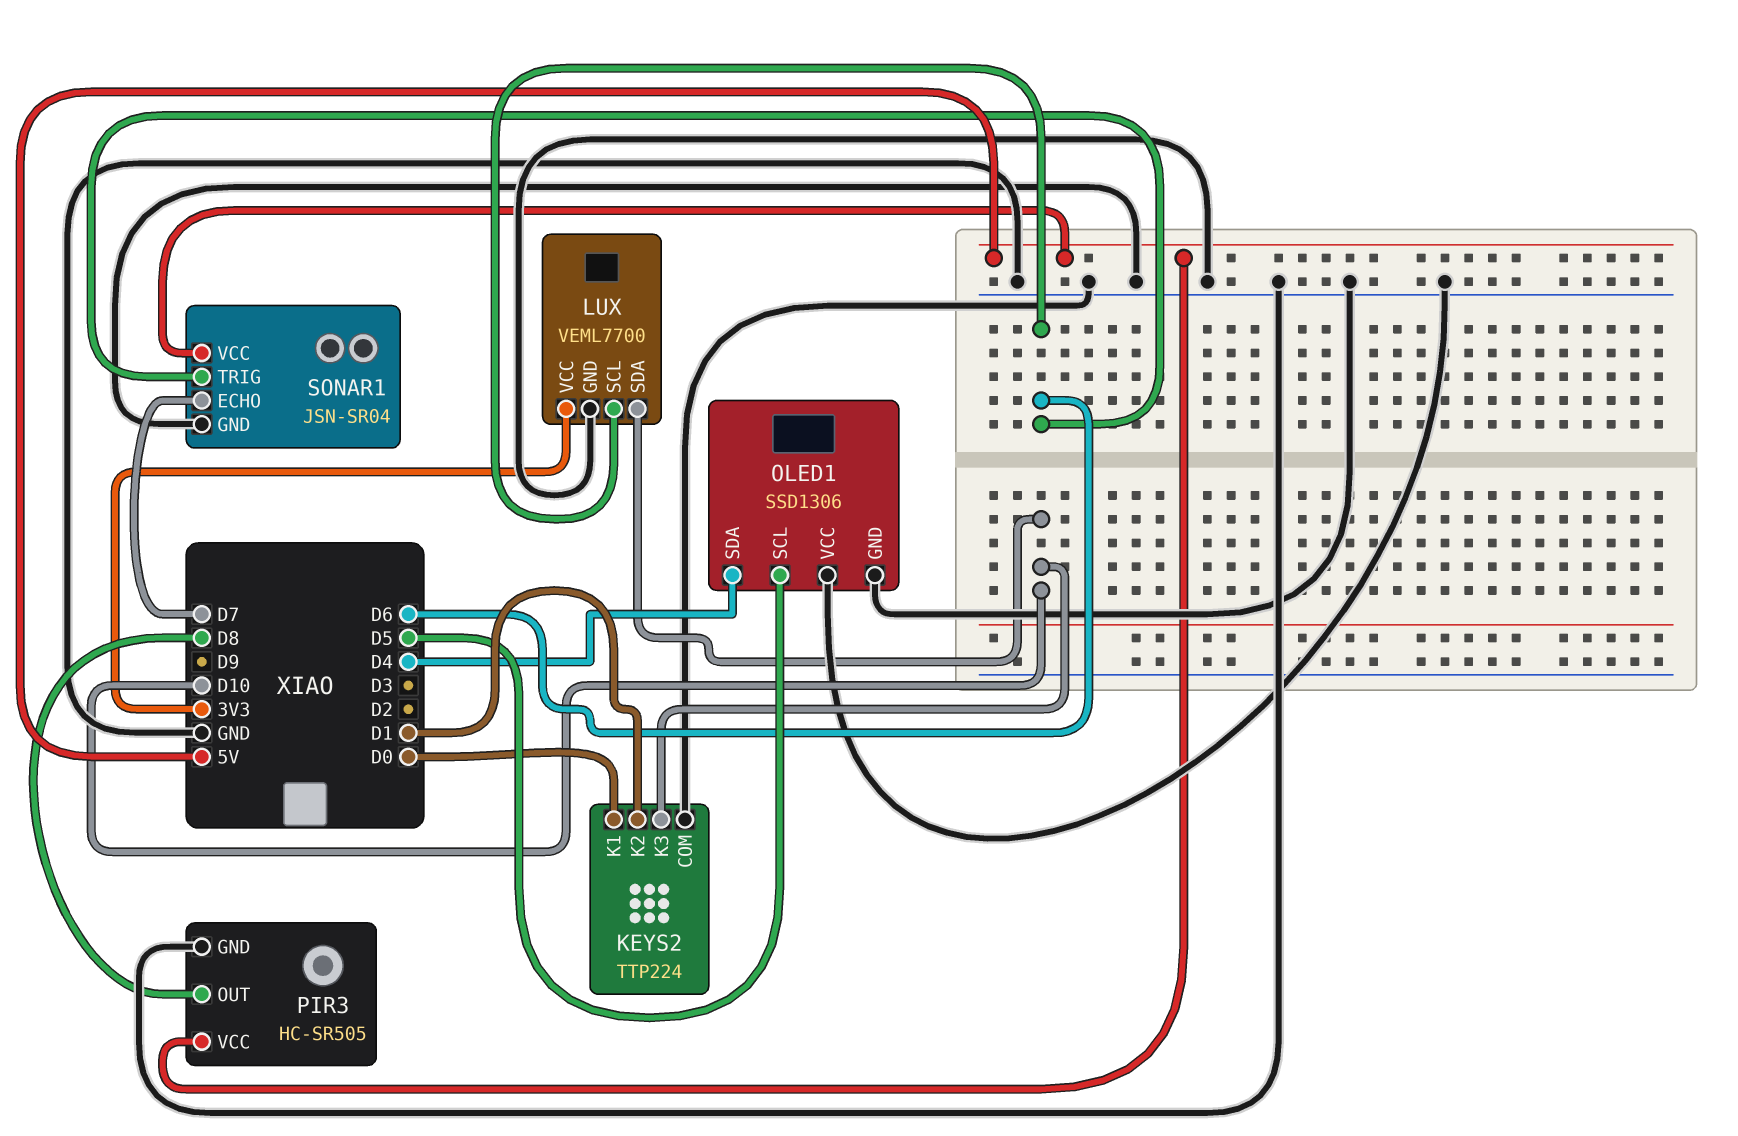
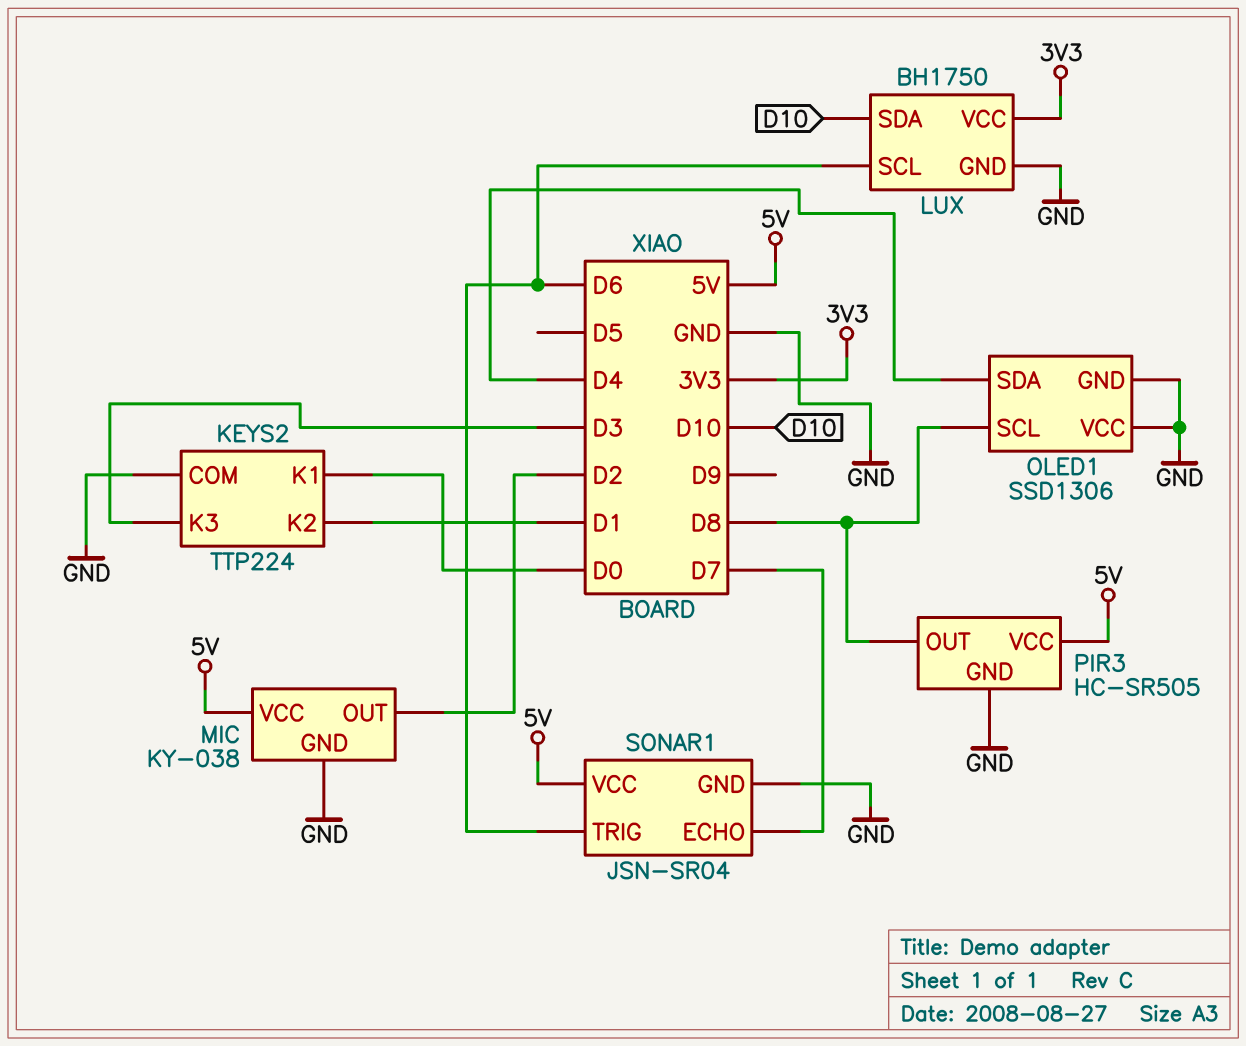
KEYS2 pin K3: D10 -> D3
LUX: VEML7700 -> BH1750
MIC: none -> KY-038
MIC pin GND: none -> GND
MIC pin OUT: none -> D2
MIC pin VCC: none -> 5V
OLED1 pin SCL: D5 -> D8

